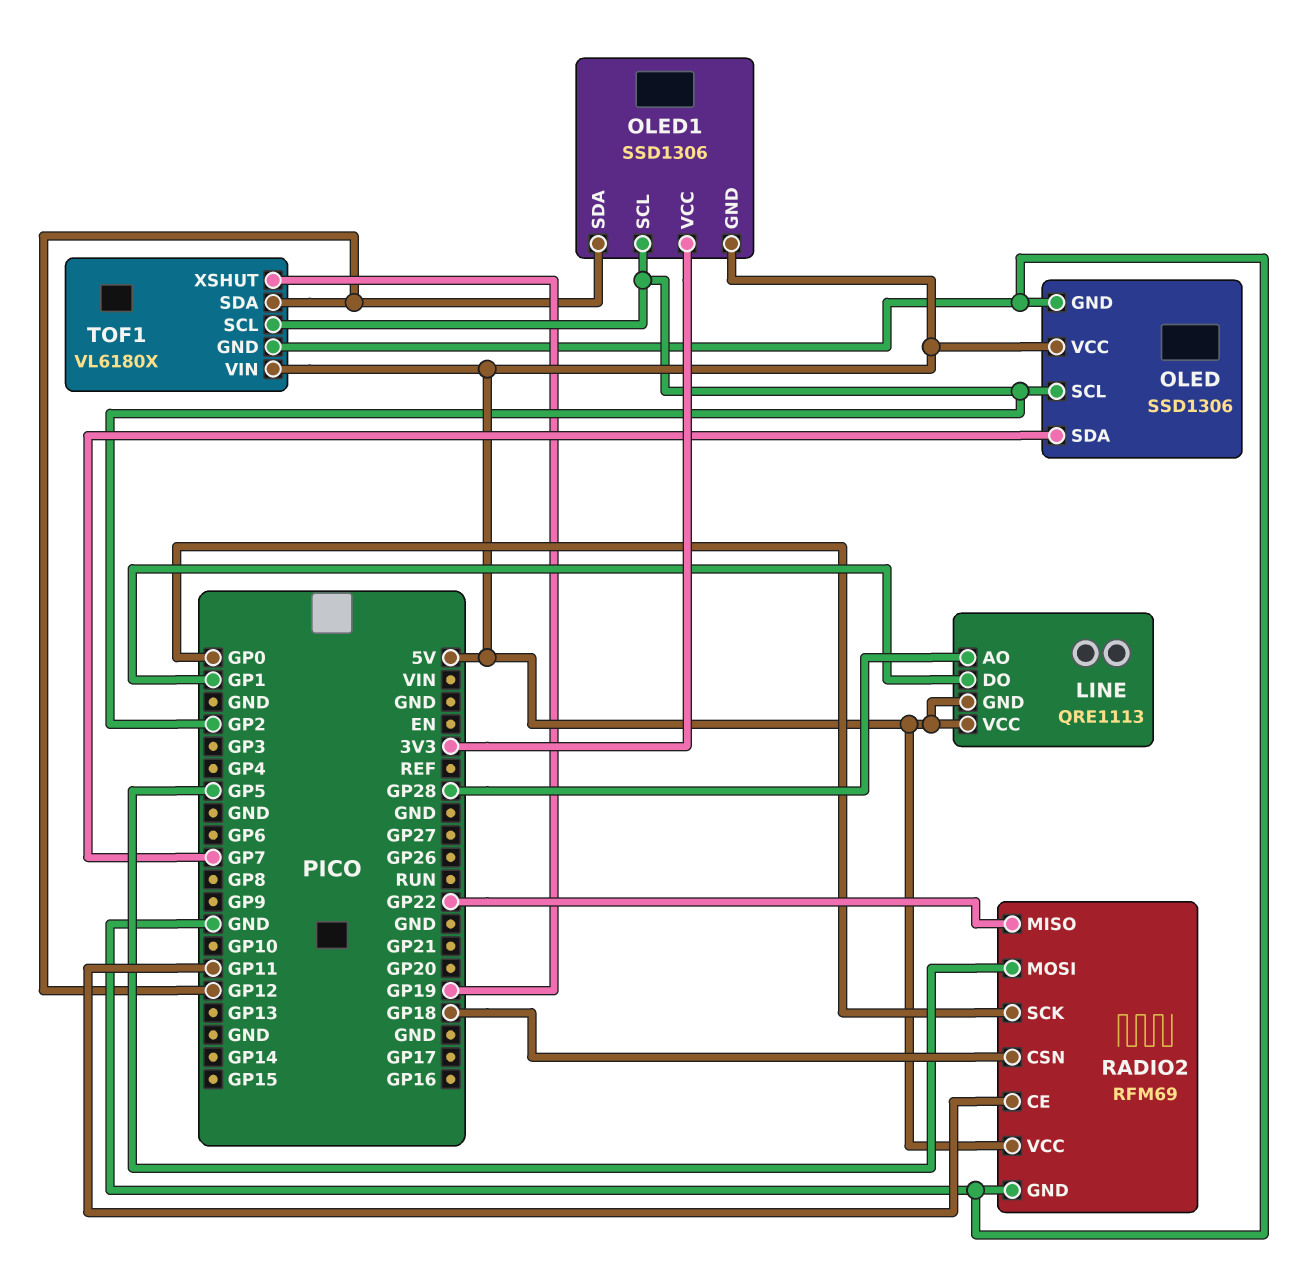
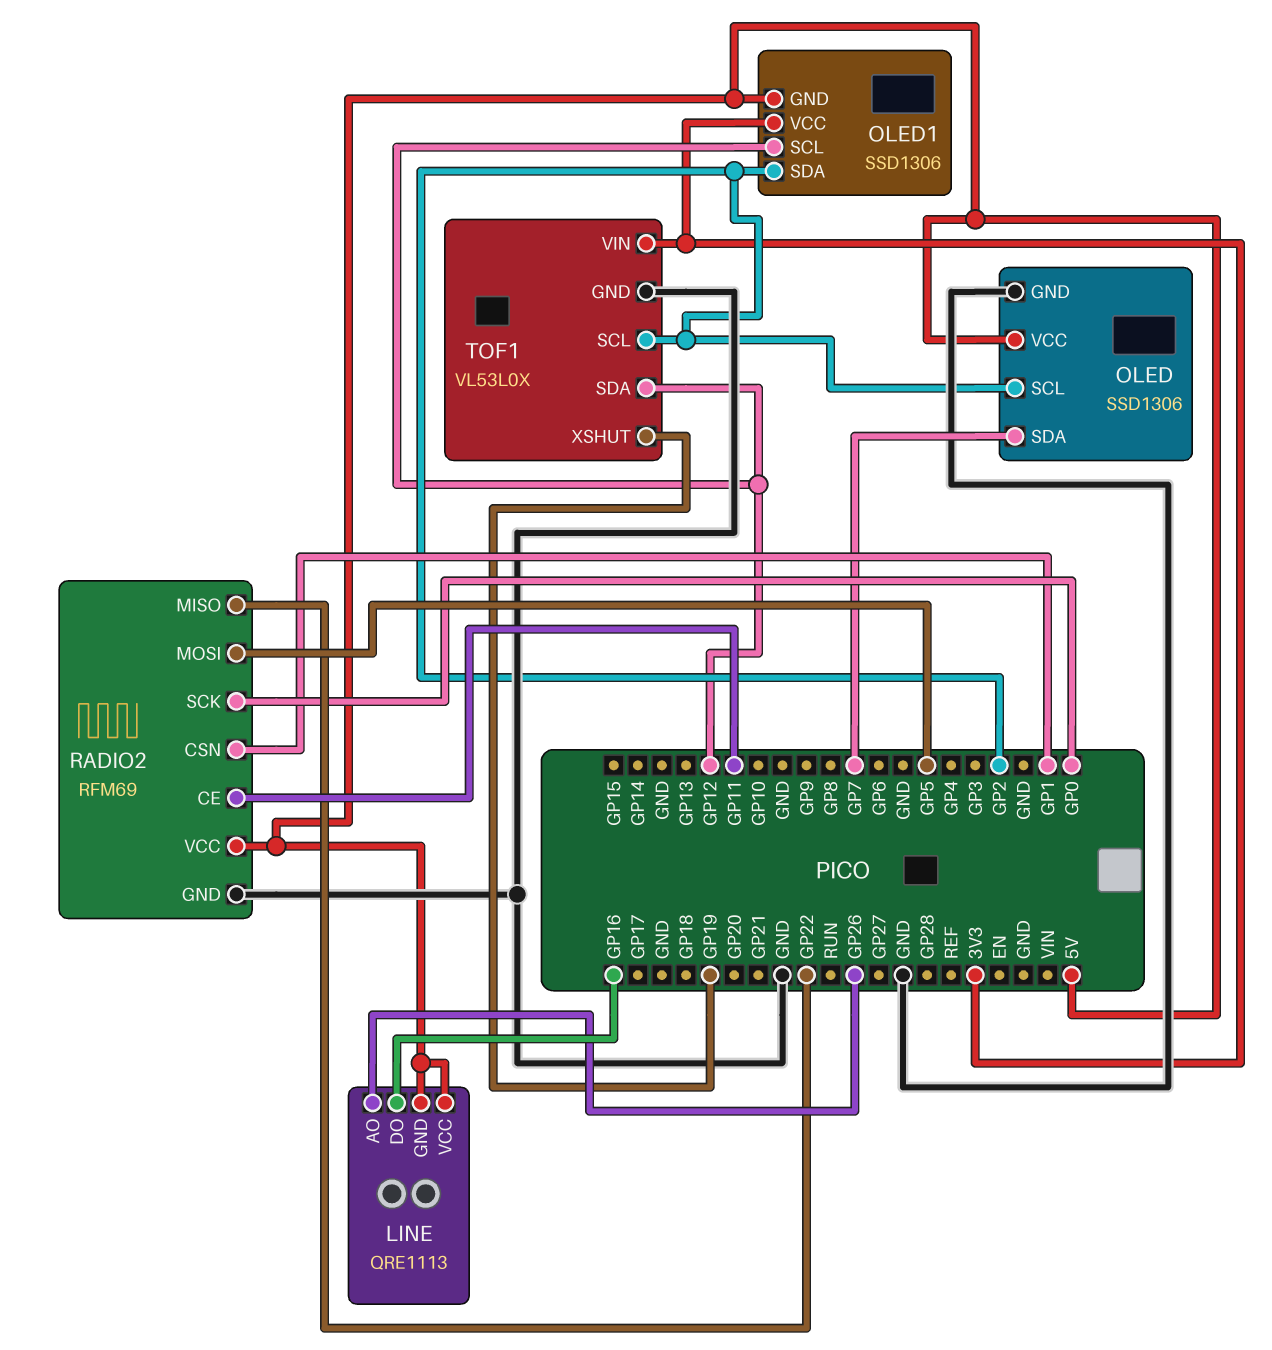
LINE pin AO: GP28 -> GP26
LINE pin DO: GP1 -> GP16
OLED1 pin SCL: GP2 -> GP12
OLED1 pin SDA: GP12 -> GP2
RADIO2 pin CSN: GP18 -> GP1
TOF1: VL6180X -> VL53L0X
TOF1 pin VIN: 5V -> 3V3

